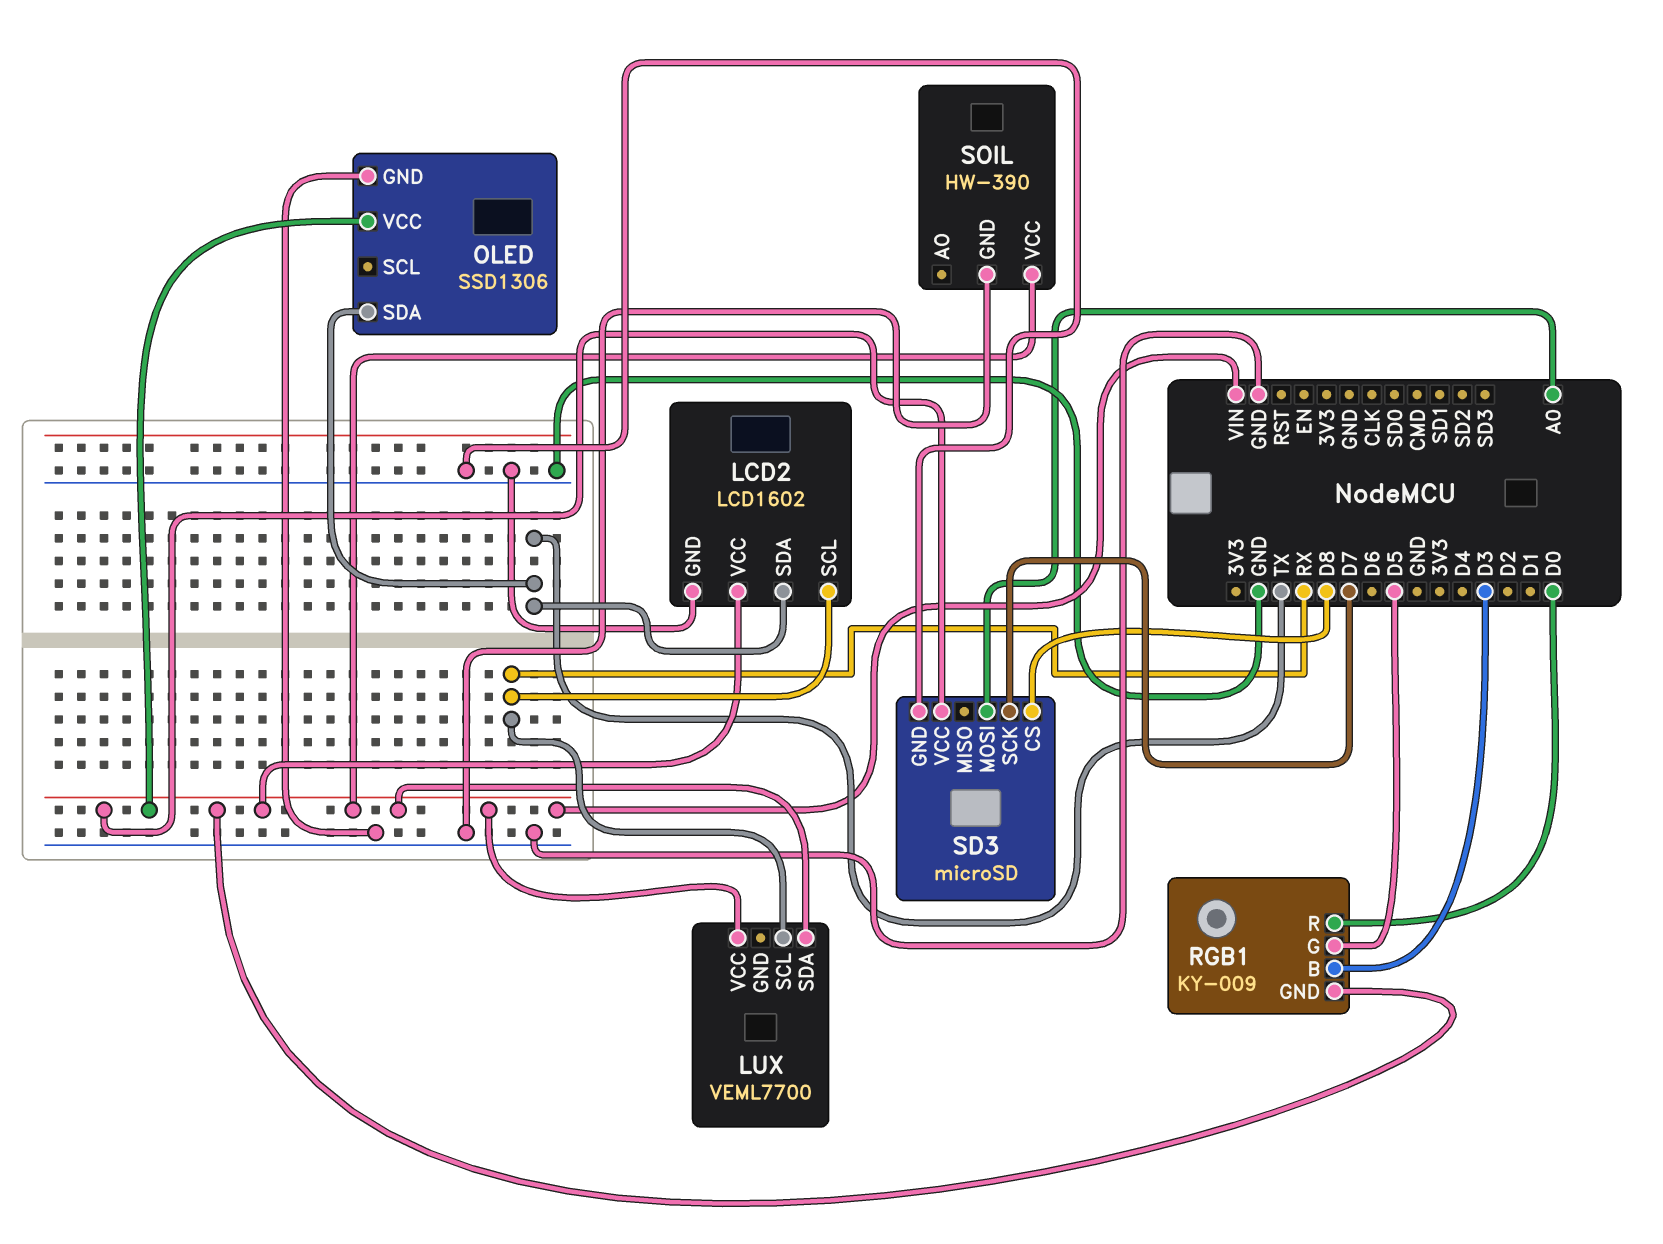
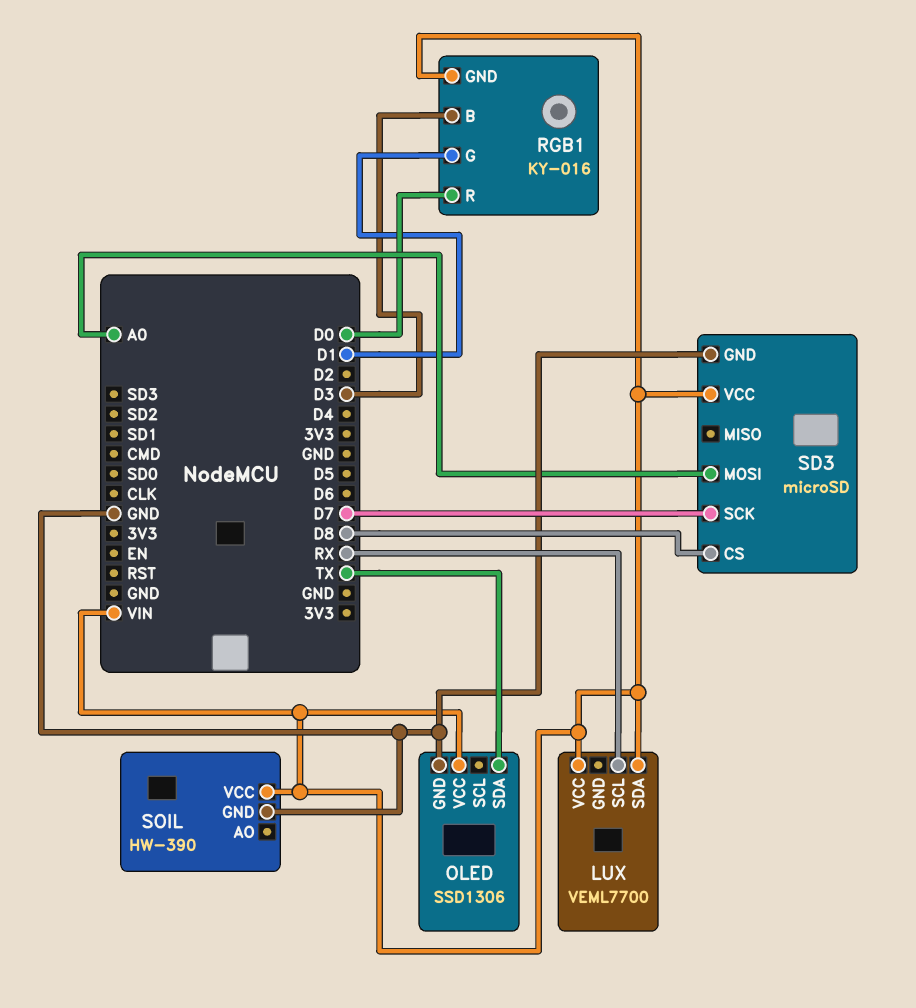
LCD2: LCD1602 -> none
LCD2 pin GND: GND -> none
LCD2 pin SCL: RX -> none
LCD2 pin SDA: TX -> none
LCD2 pin VCC: VIN -> none
RGB1: KY-009 -> KY-016
RGB1 pin G: D5 -> D1

